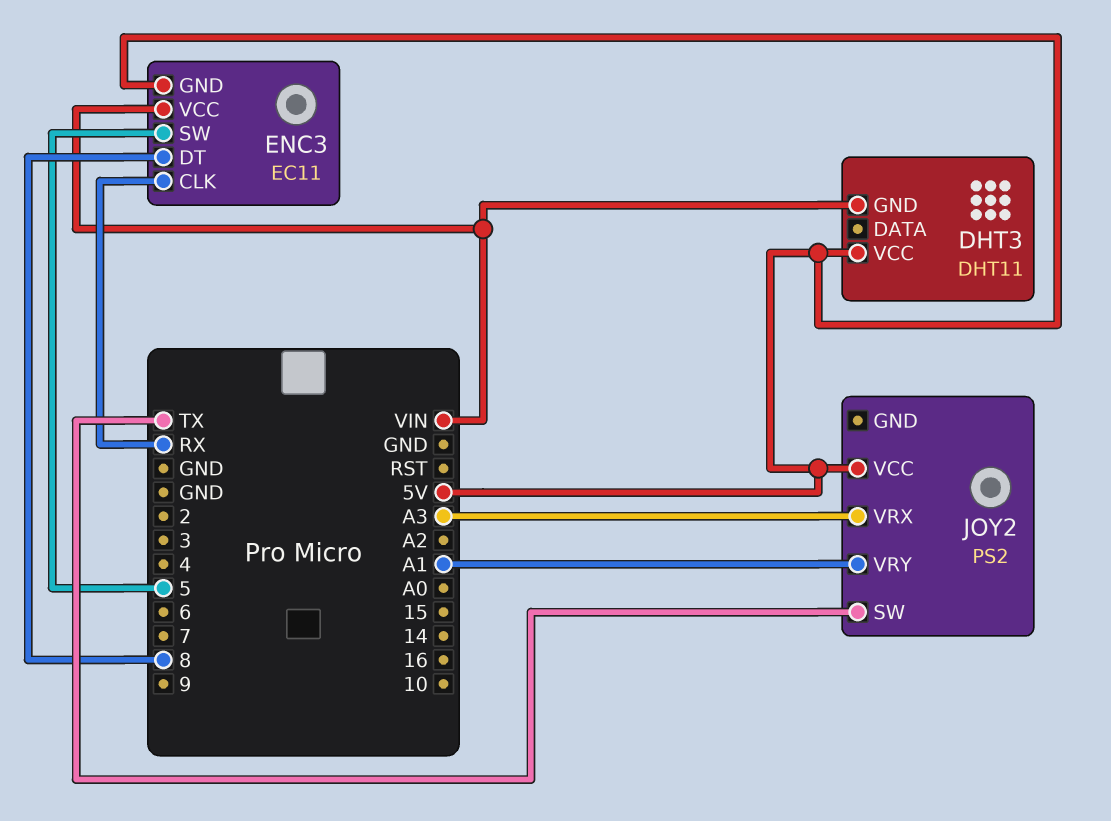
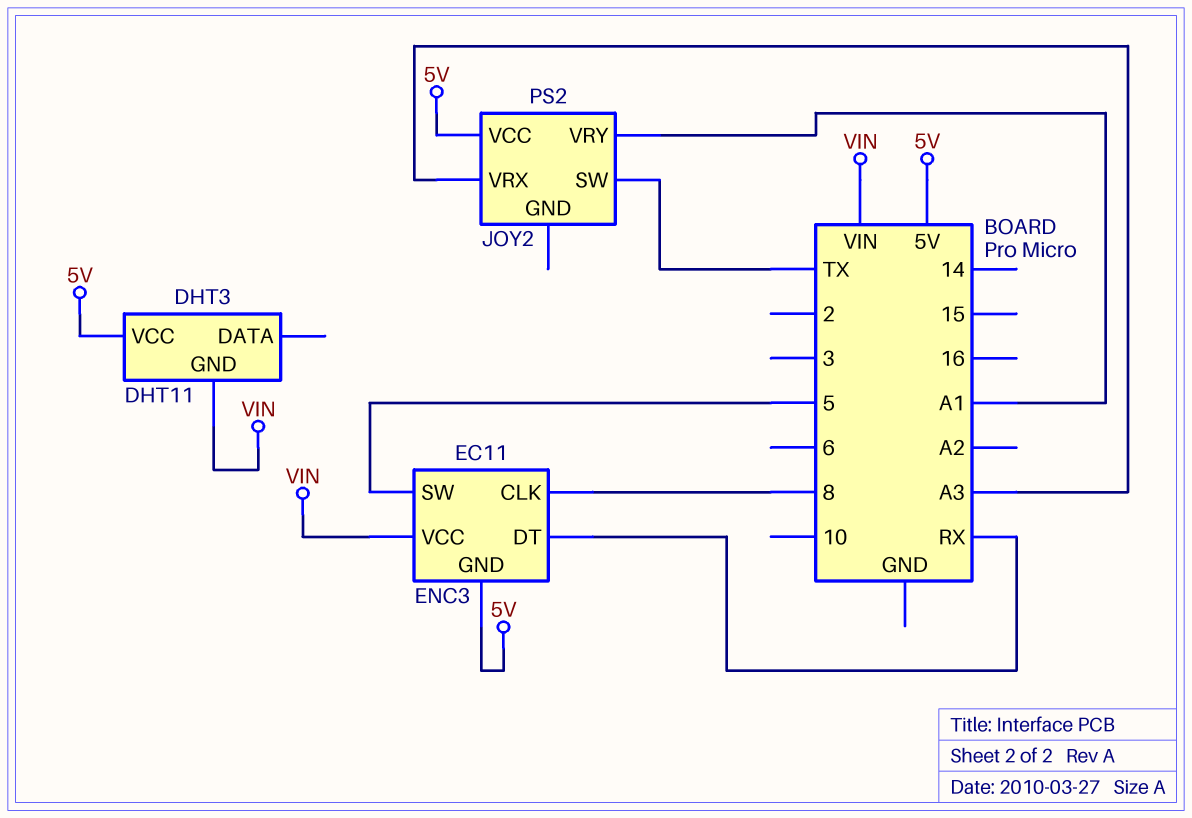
ENC3 pin CLK: RX -> 8
ENC3 pin DT: 8 -> RX

